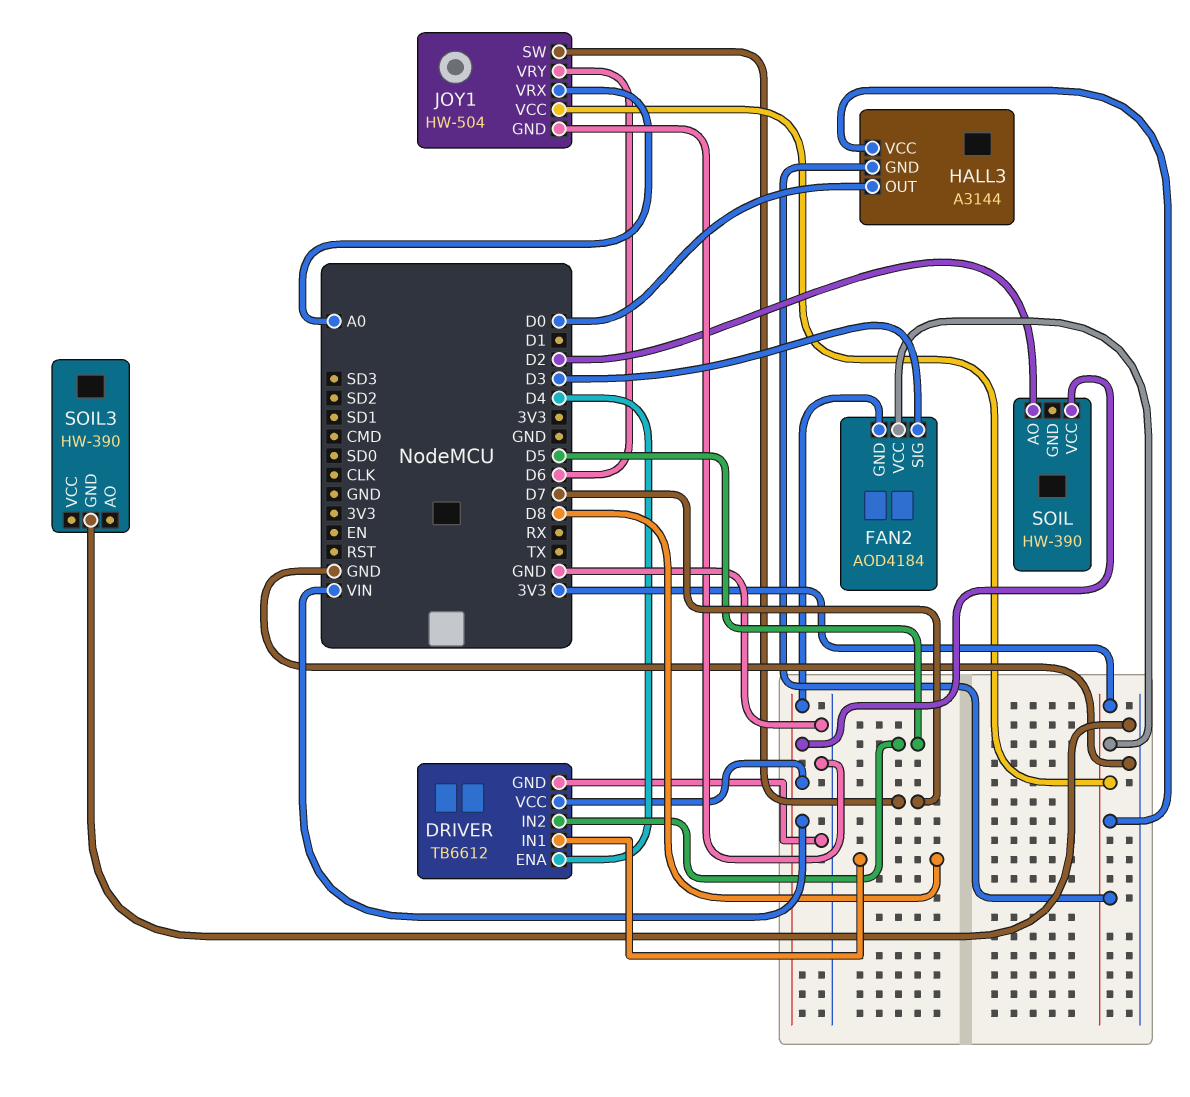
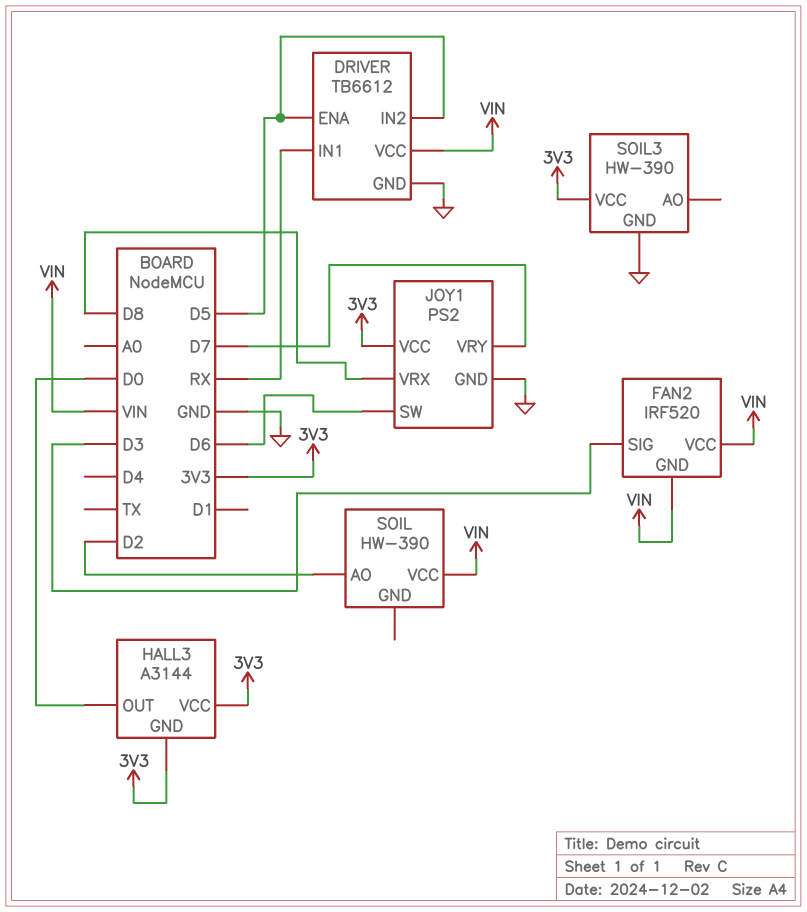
DRIVER pin ENA: D4 -> D5
DRIVER pin IN1: D8 -> RX
FAN2: AOD4184 -> IRF520
FAN2 pin VCC: 3V3 -> VIN
JOY1: HW-504 -> PS2
JOY1 pin SW: D7 -> D6
JOY1 pin VRX: A0 -> D8
JOY1 pin VRY: D6 -> D7
SOIL3 pin VCC: none -> 3V3

